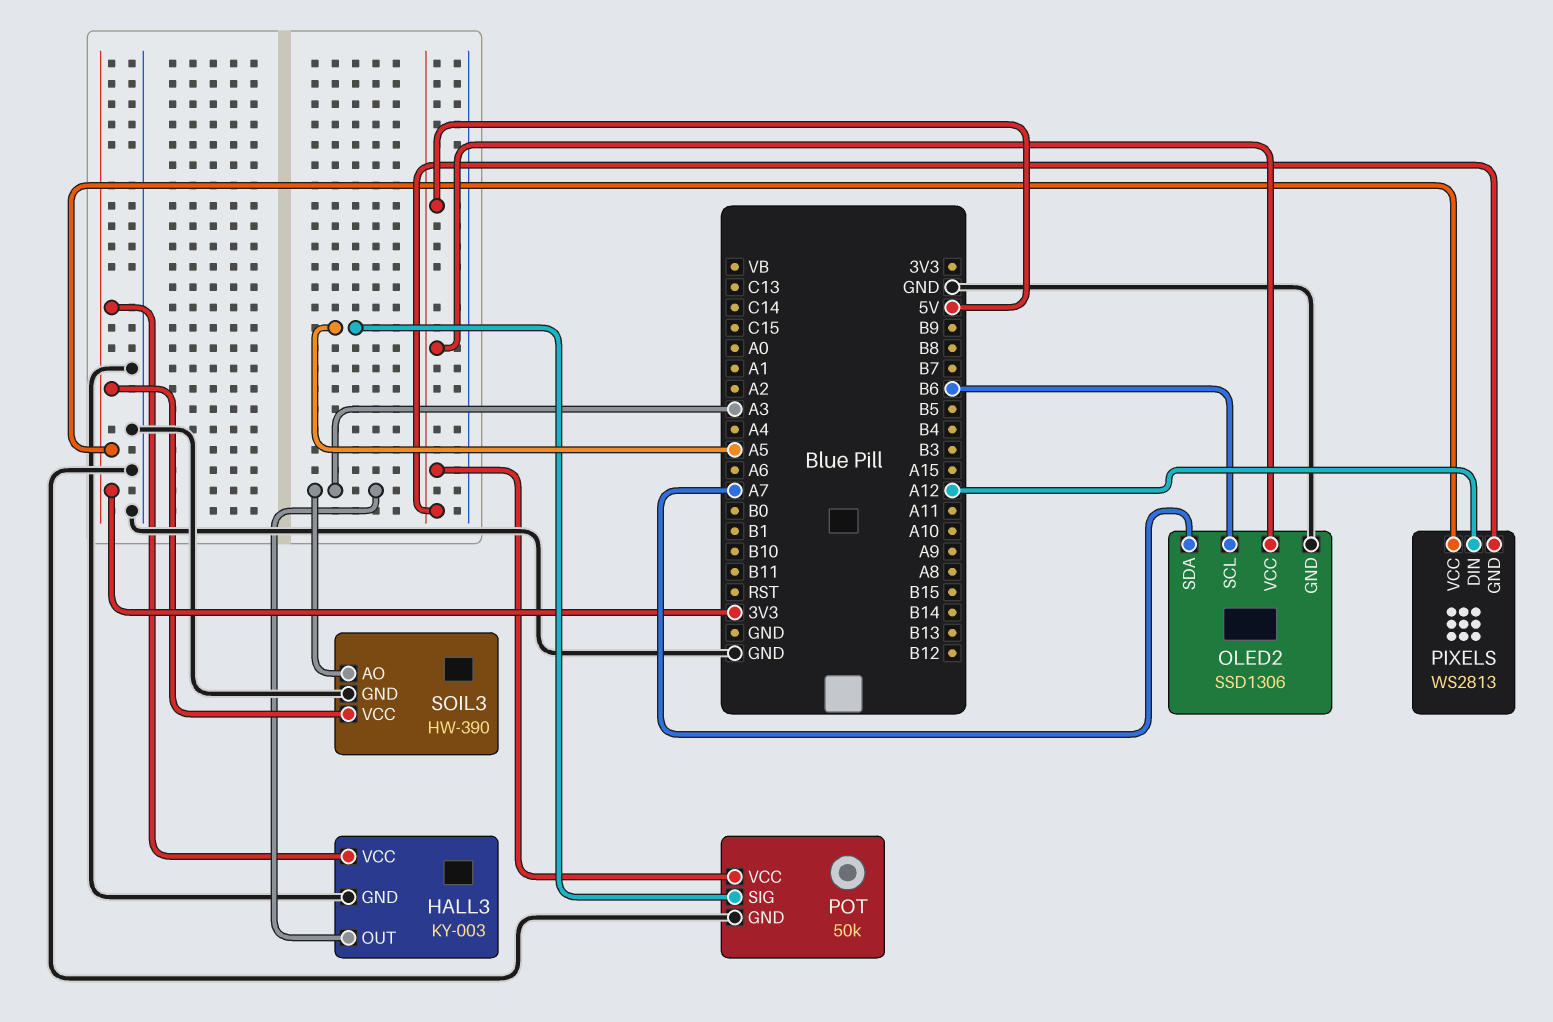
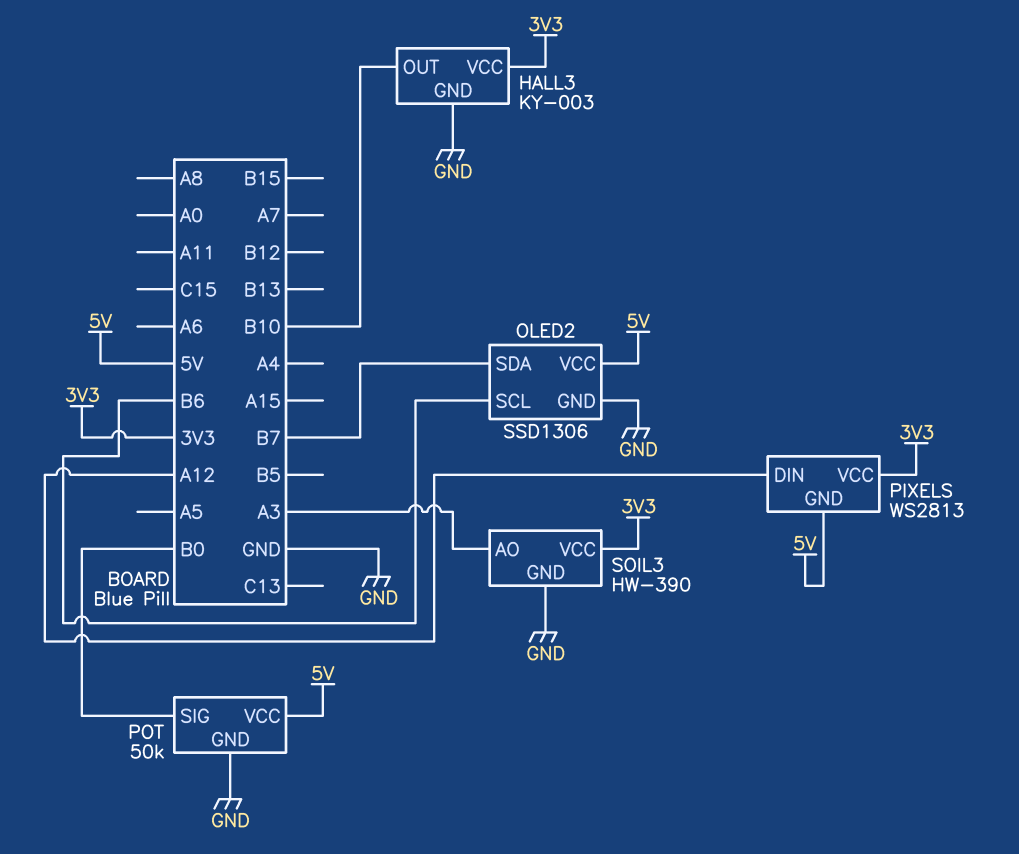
HALL3 pin OUT: A3 -> B10
OLED2 pin SDA: A7 -> B7
POT pin SIG: A5 -> B0

